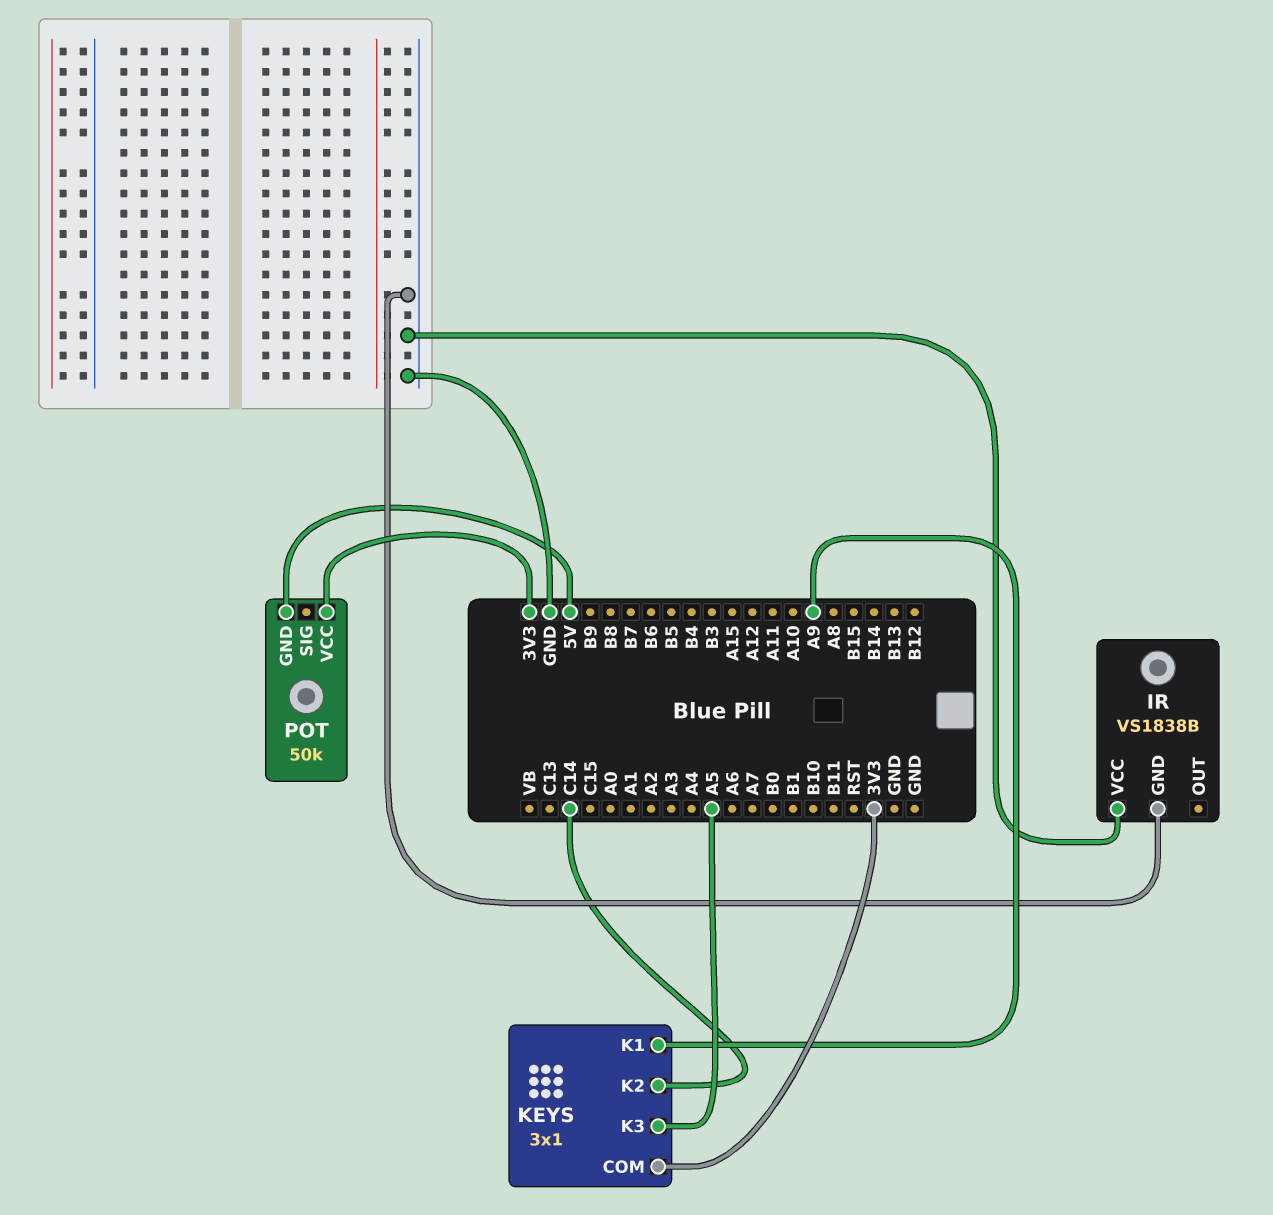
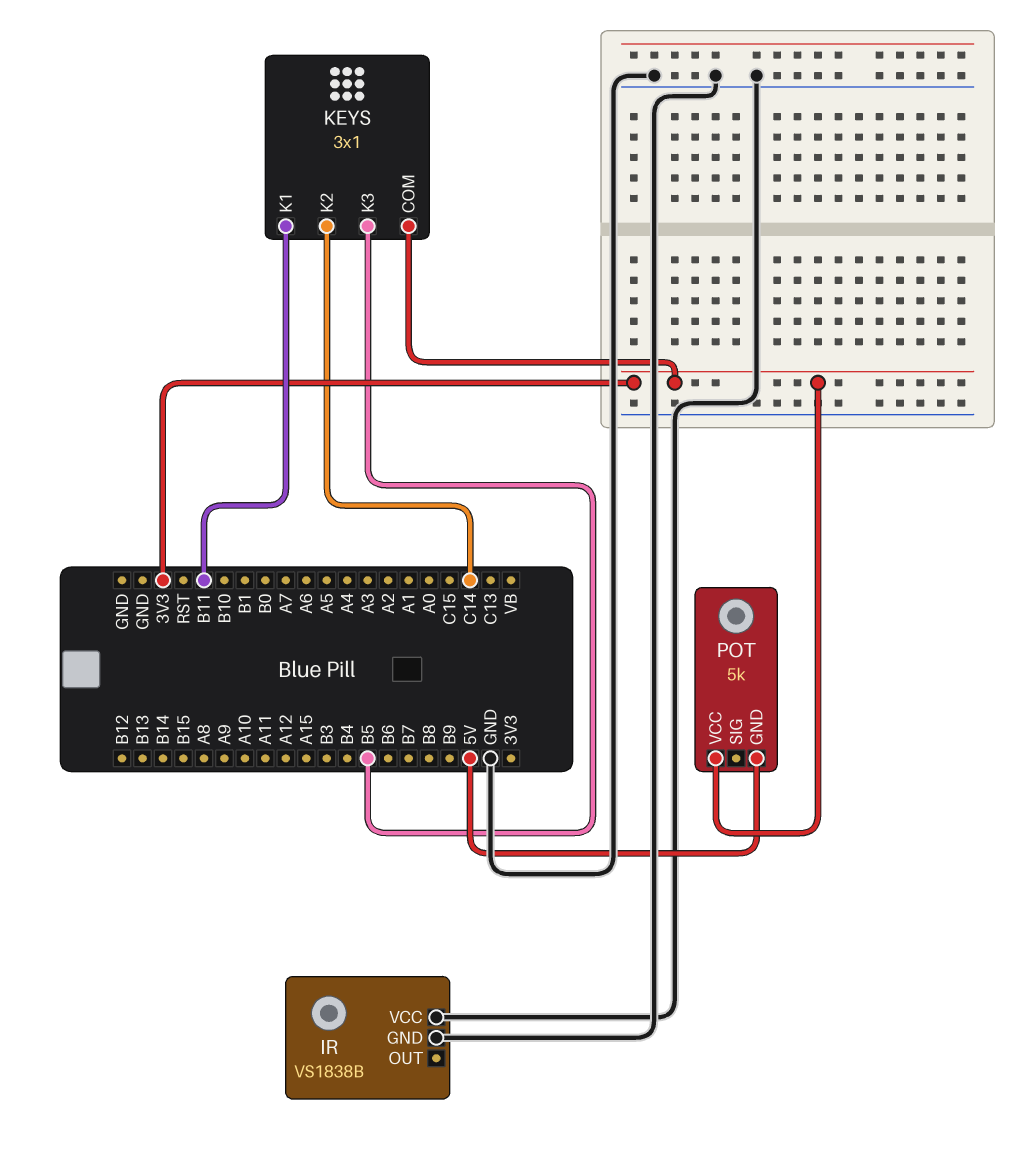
KEYS pin K1: A9 -> B11
KEYS pin K3: A5 -> B5
POT: 50k -> 5k

